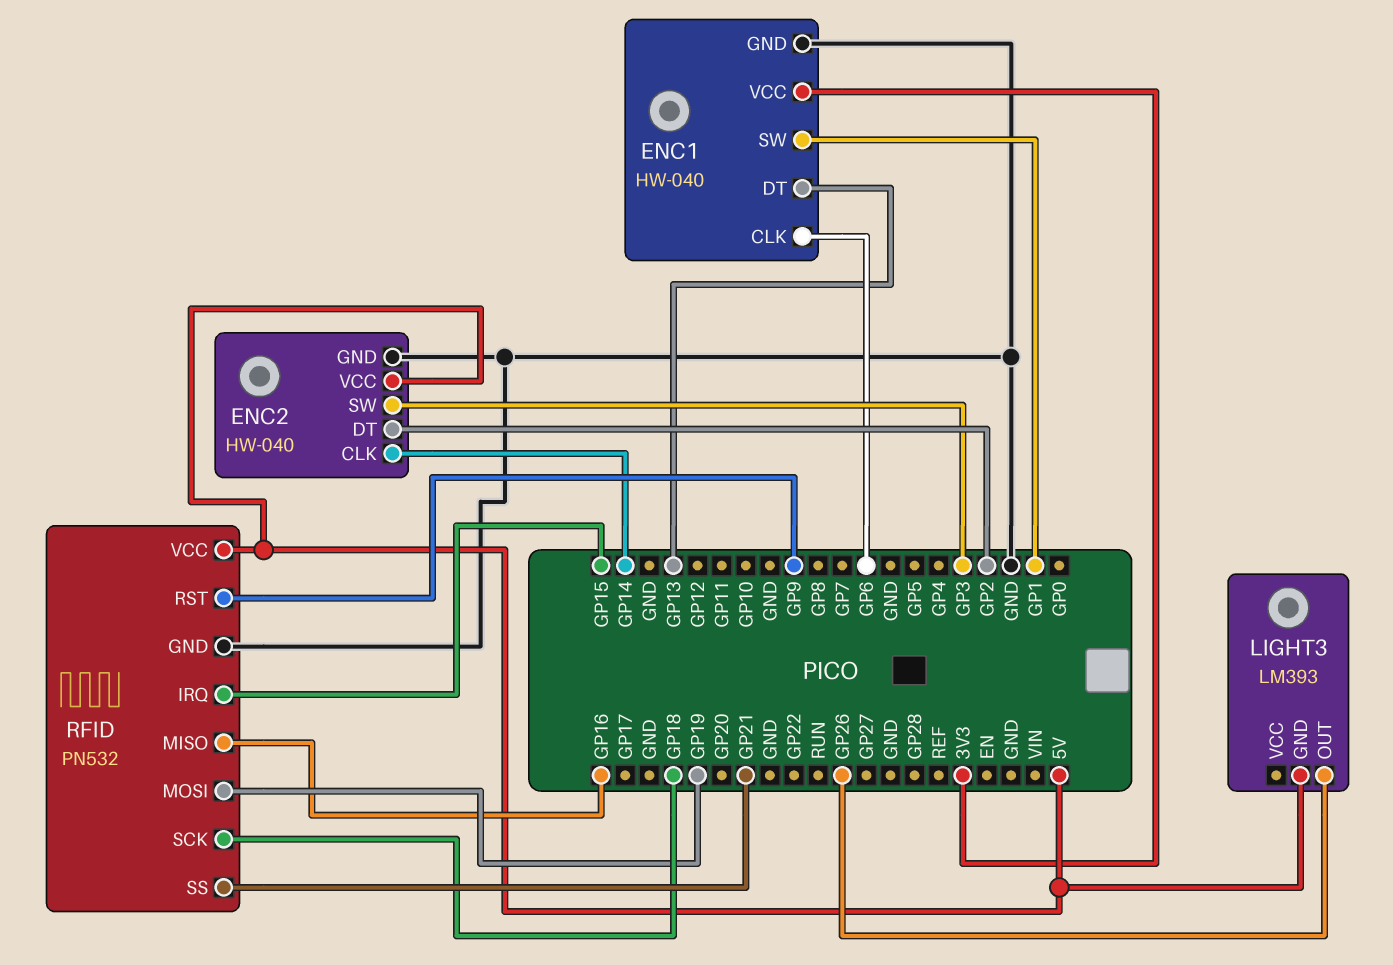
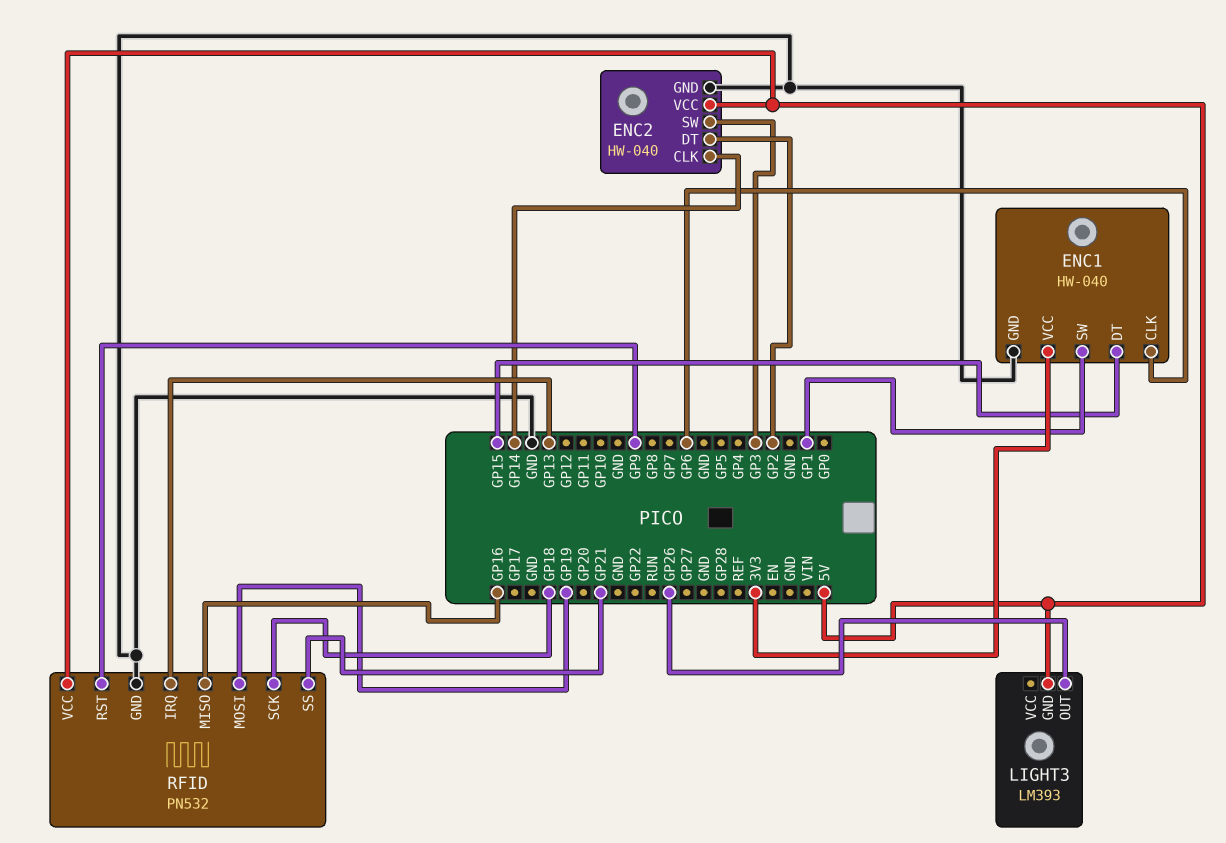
ENC1 pin DT: GP13 -> GP15
RFID pin IRQ: GP15 -> GP13

